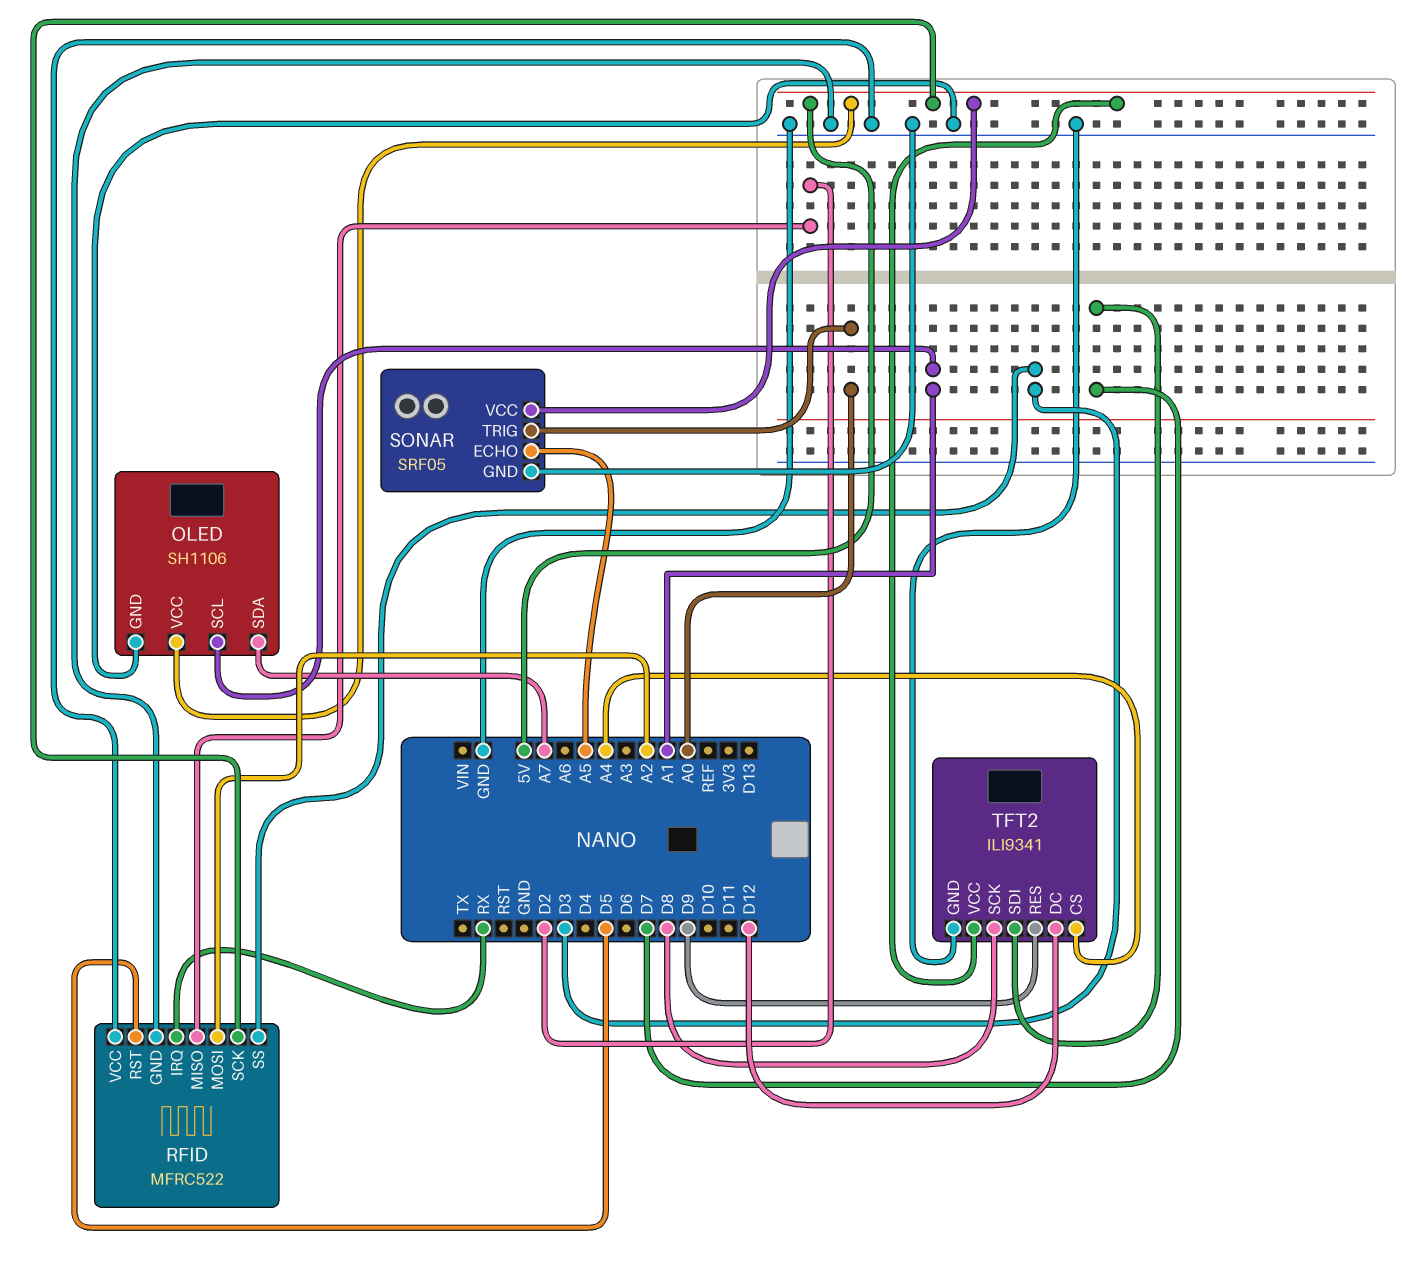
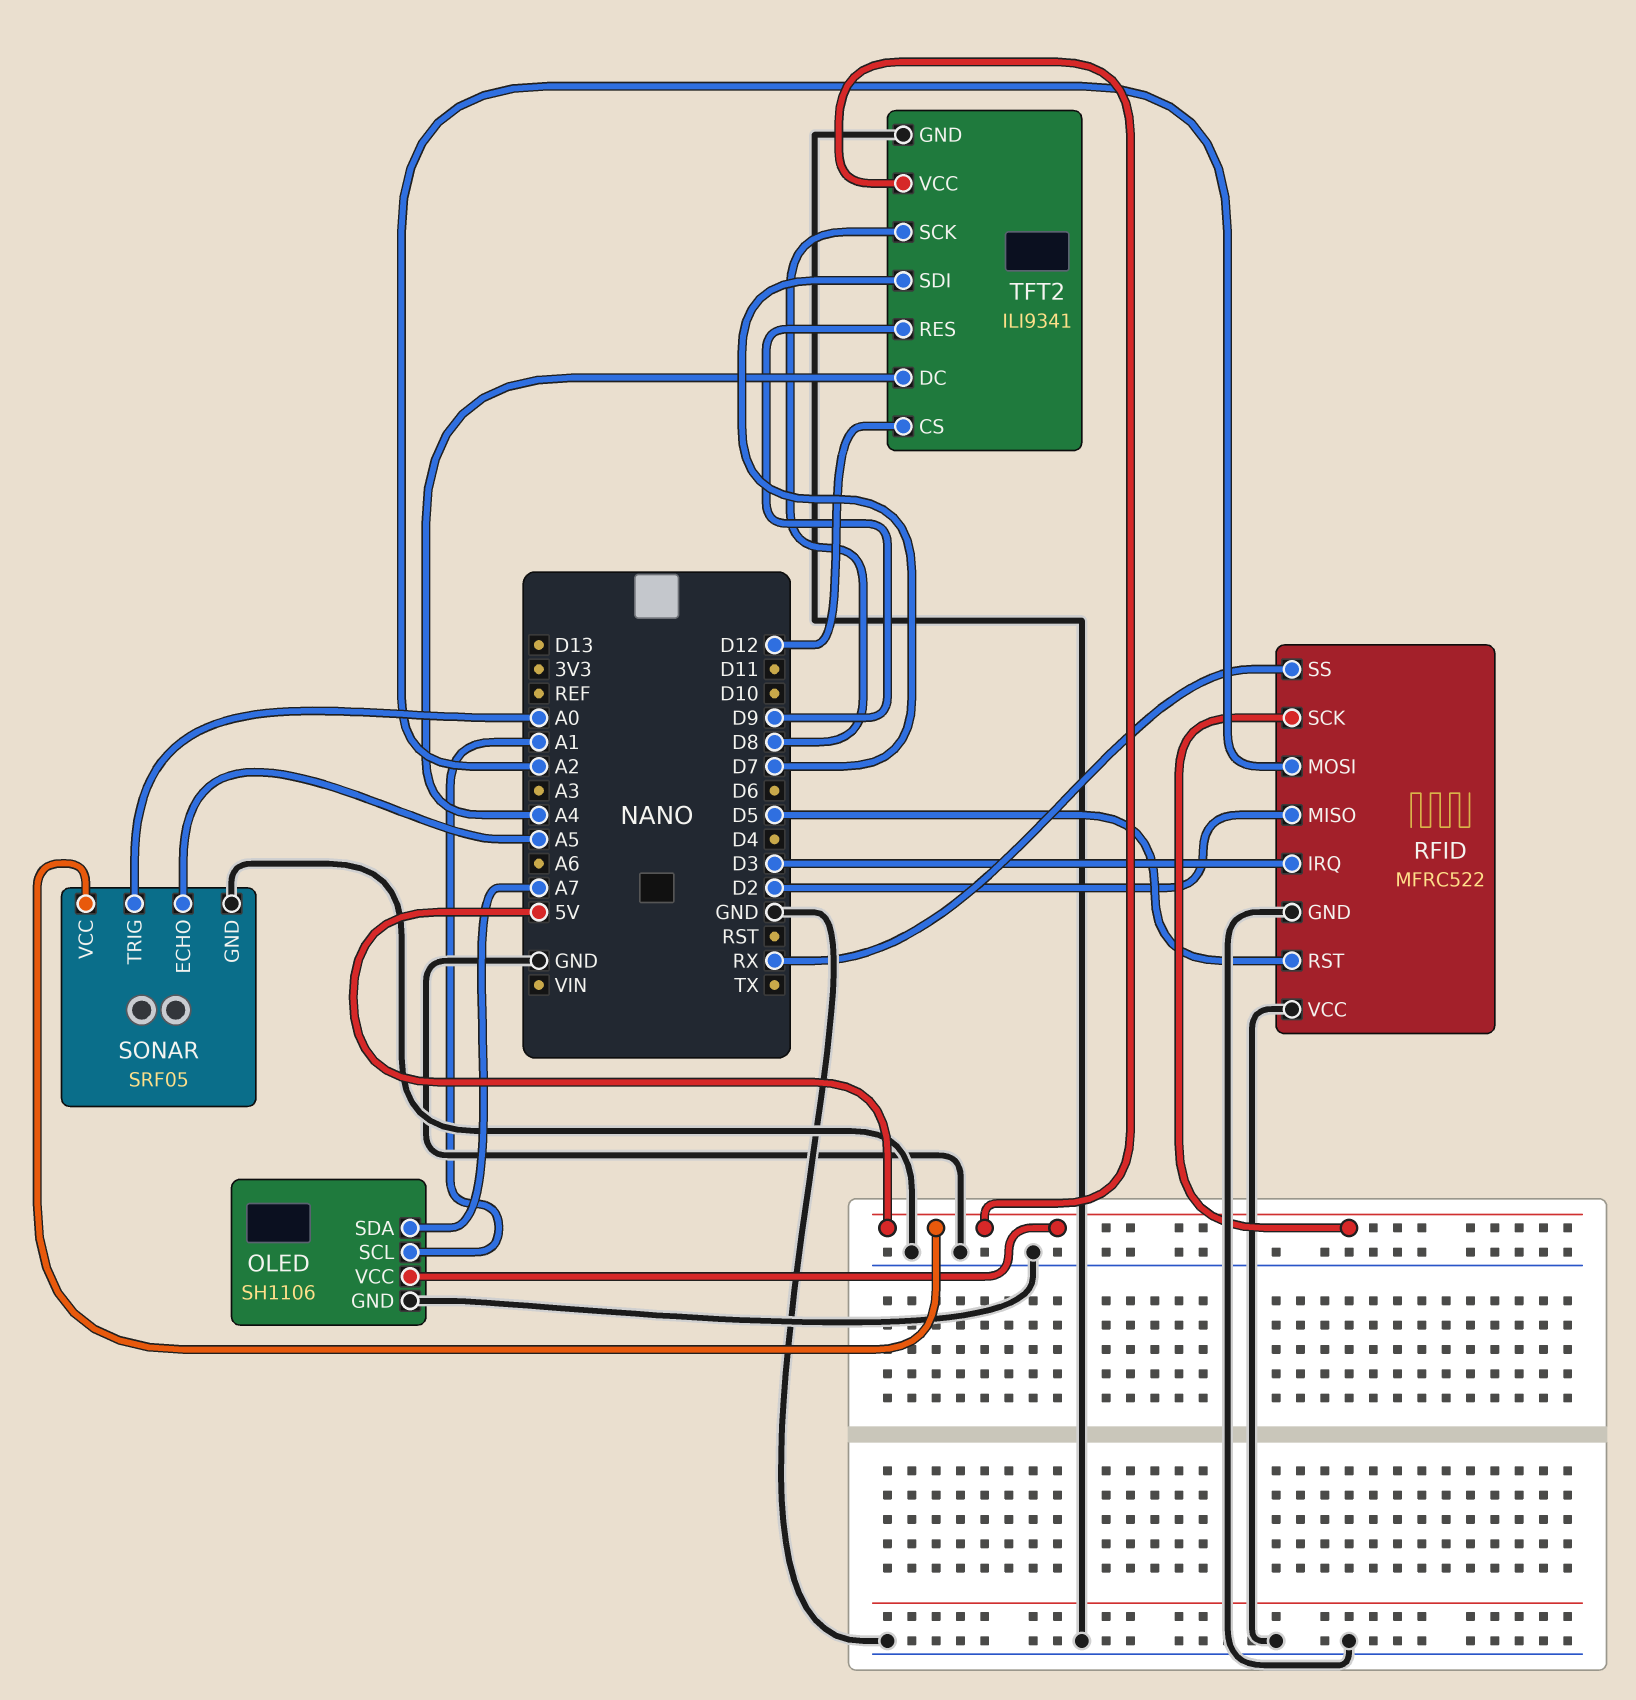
RFID pin IRQ: RX -> D3
RFID pin SS: D3 -> RX
TFT2 pin CS: A4 -> D12
TFT2 pin DC: D12 -> A4

